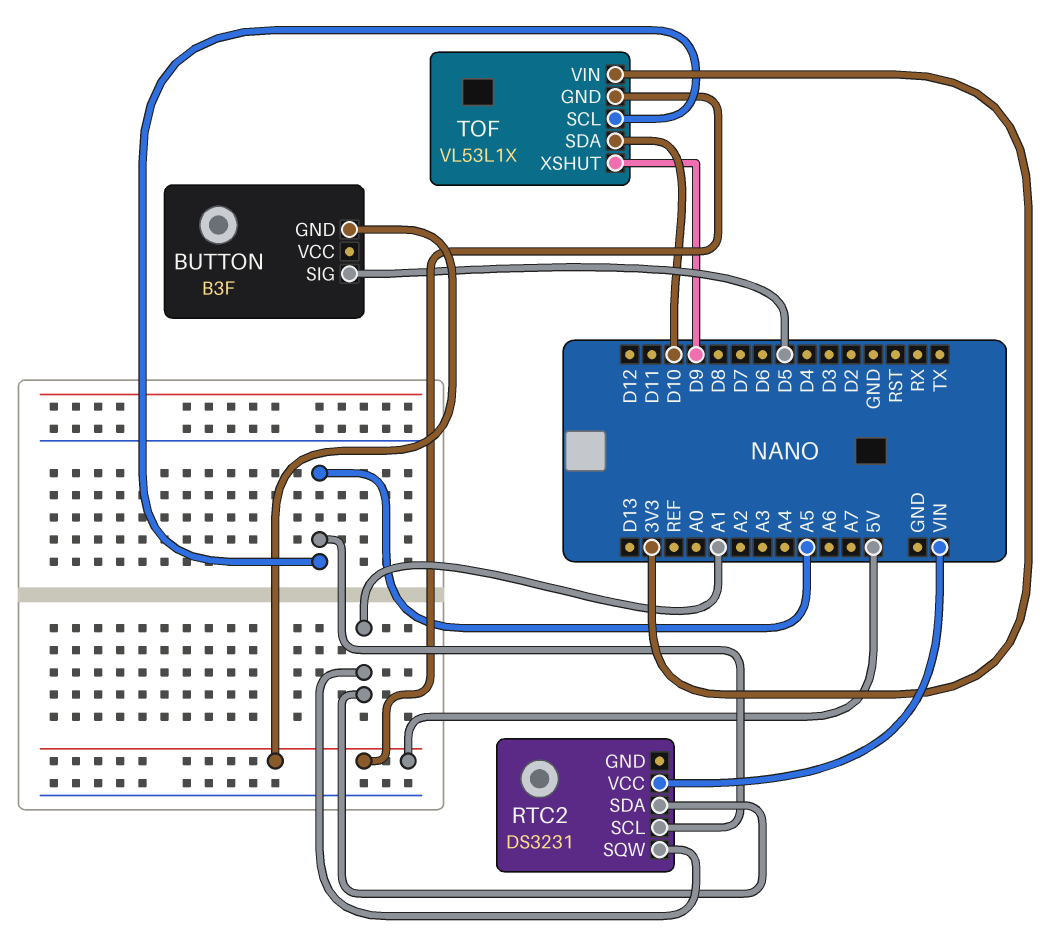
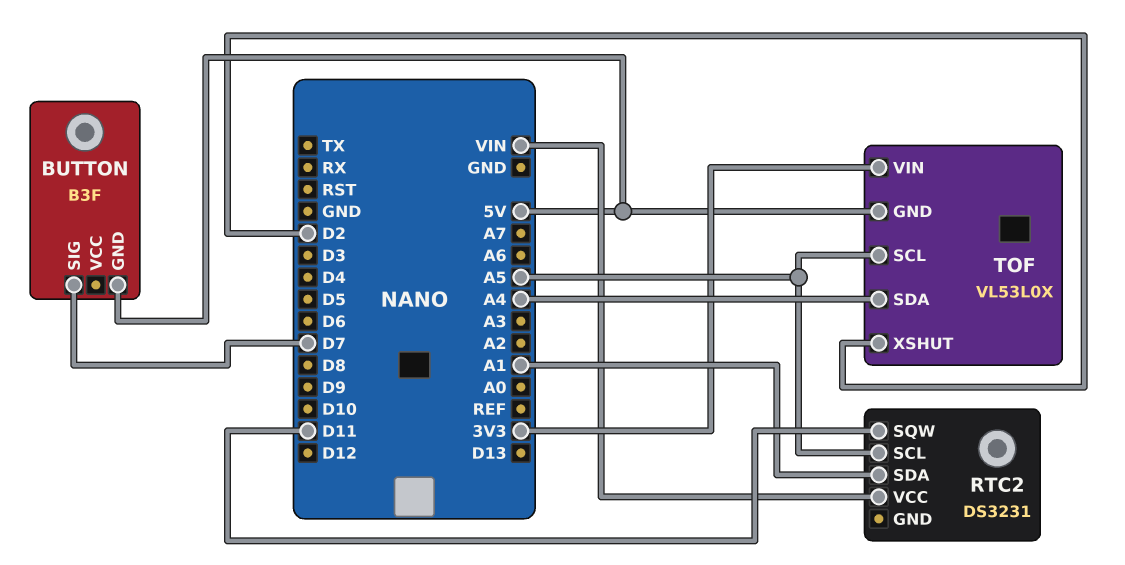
BUTTON pin SIG: D5 -> D7
RTC2 pin SQW: A1 -> D11
TOF: VL53L1X -> VL53L0X
TOF pin SDA: D10 -> A4
TOF pin XSHUT: D9 -> D2

